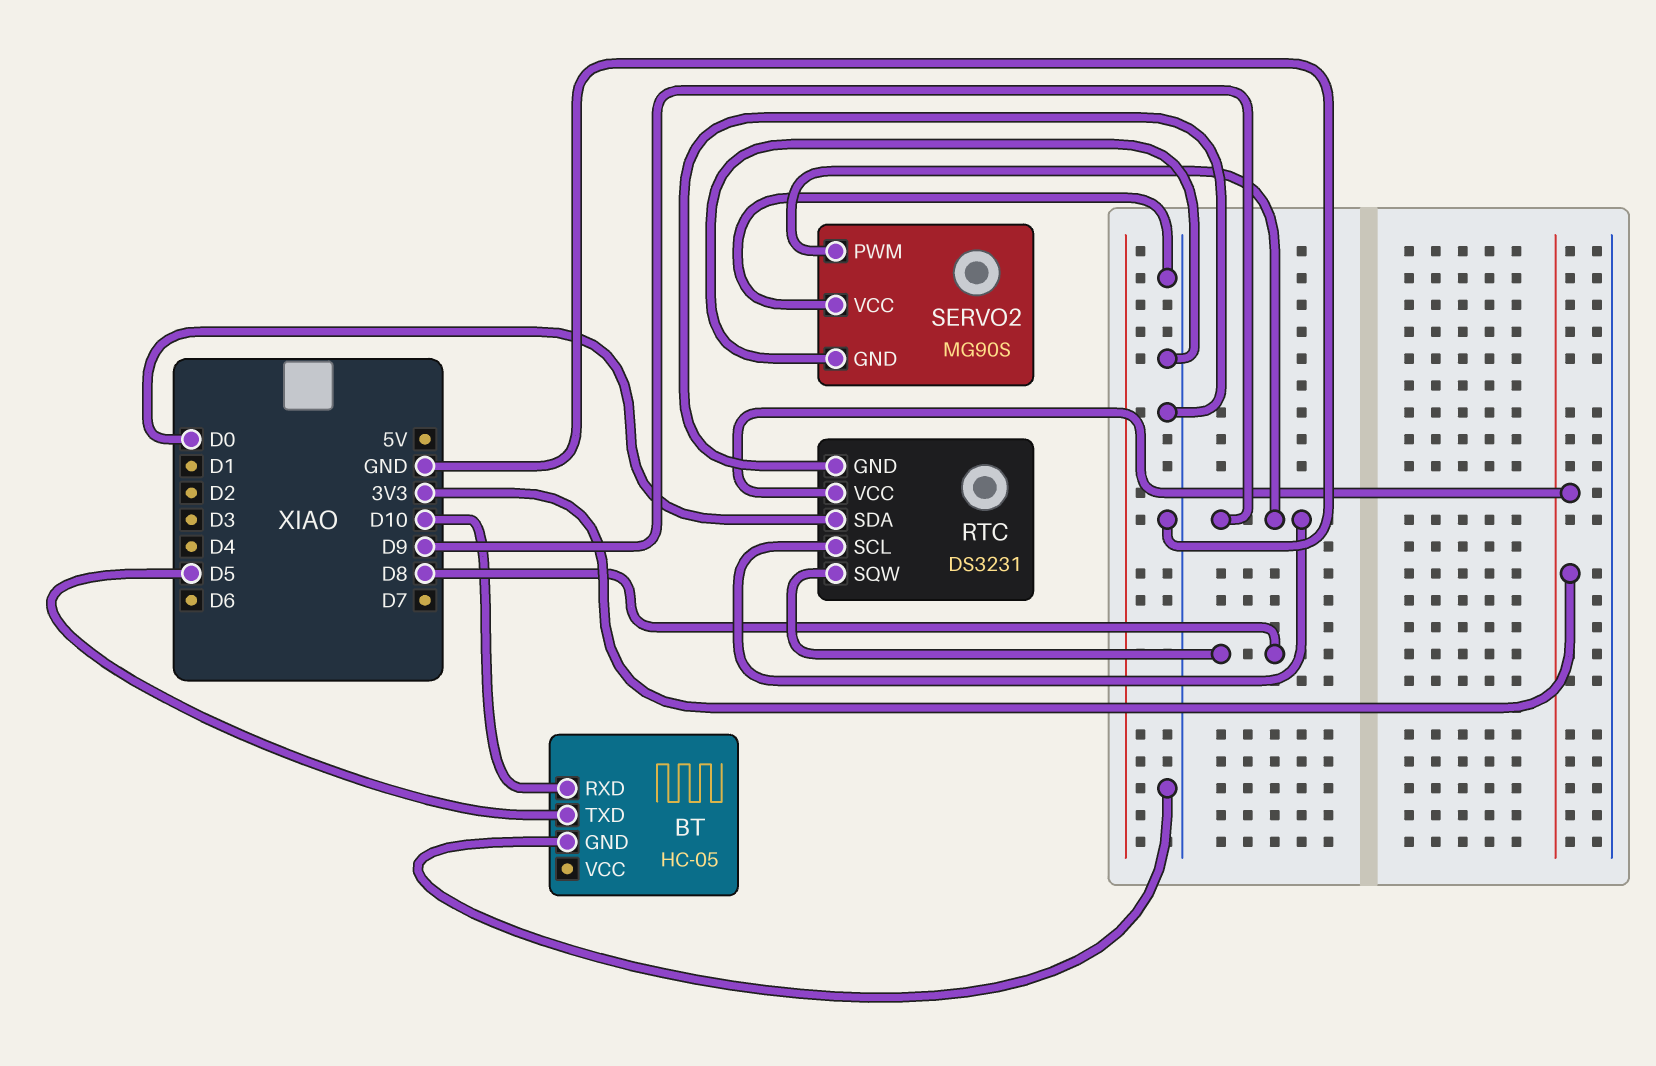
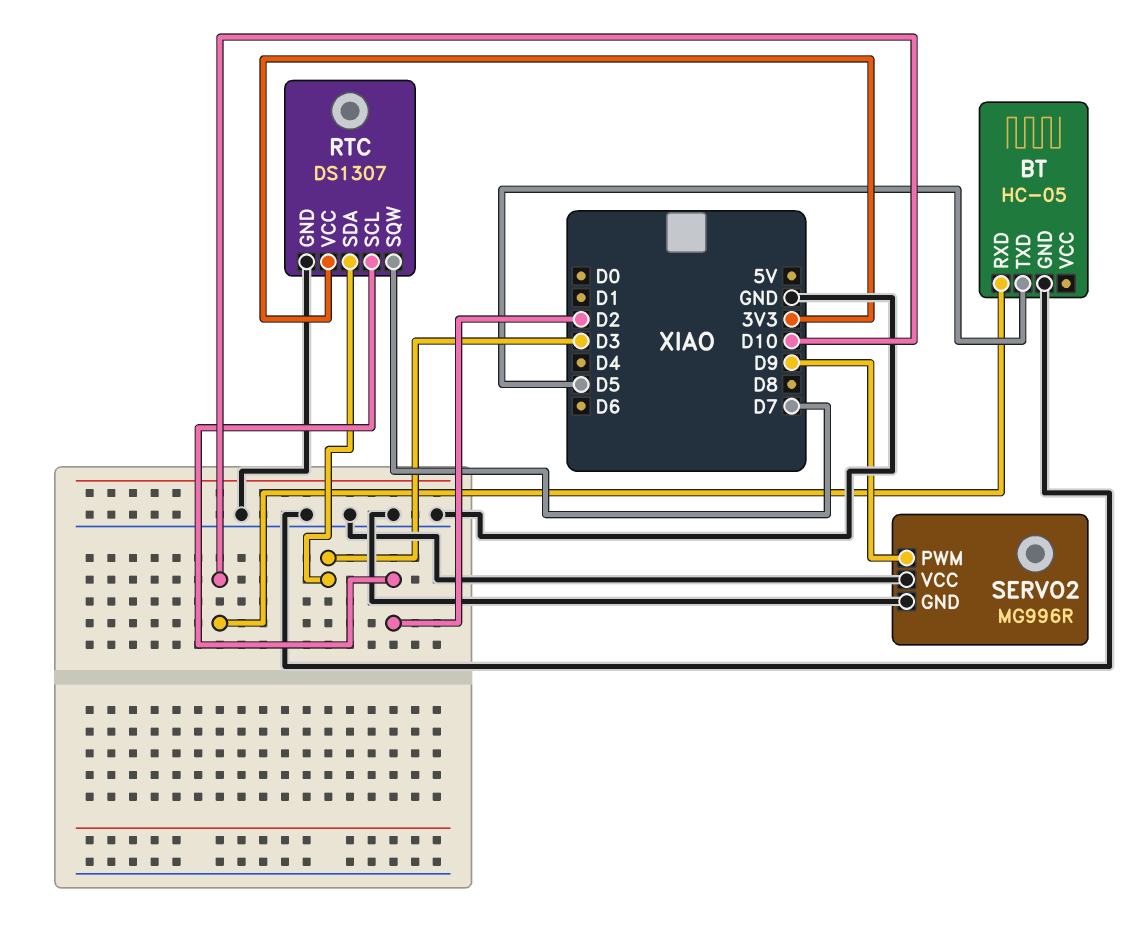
RTC: DS3231 -> DS1307
RTC pin SCL: D9 -> D2
RTC pin SDA: D0 -> D3
RTC pin SQW: D8 -> D7
SERVO2: MG90S -> MG996R

